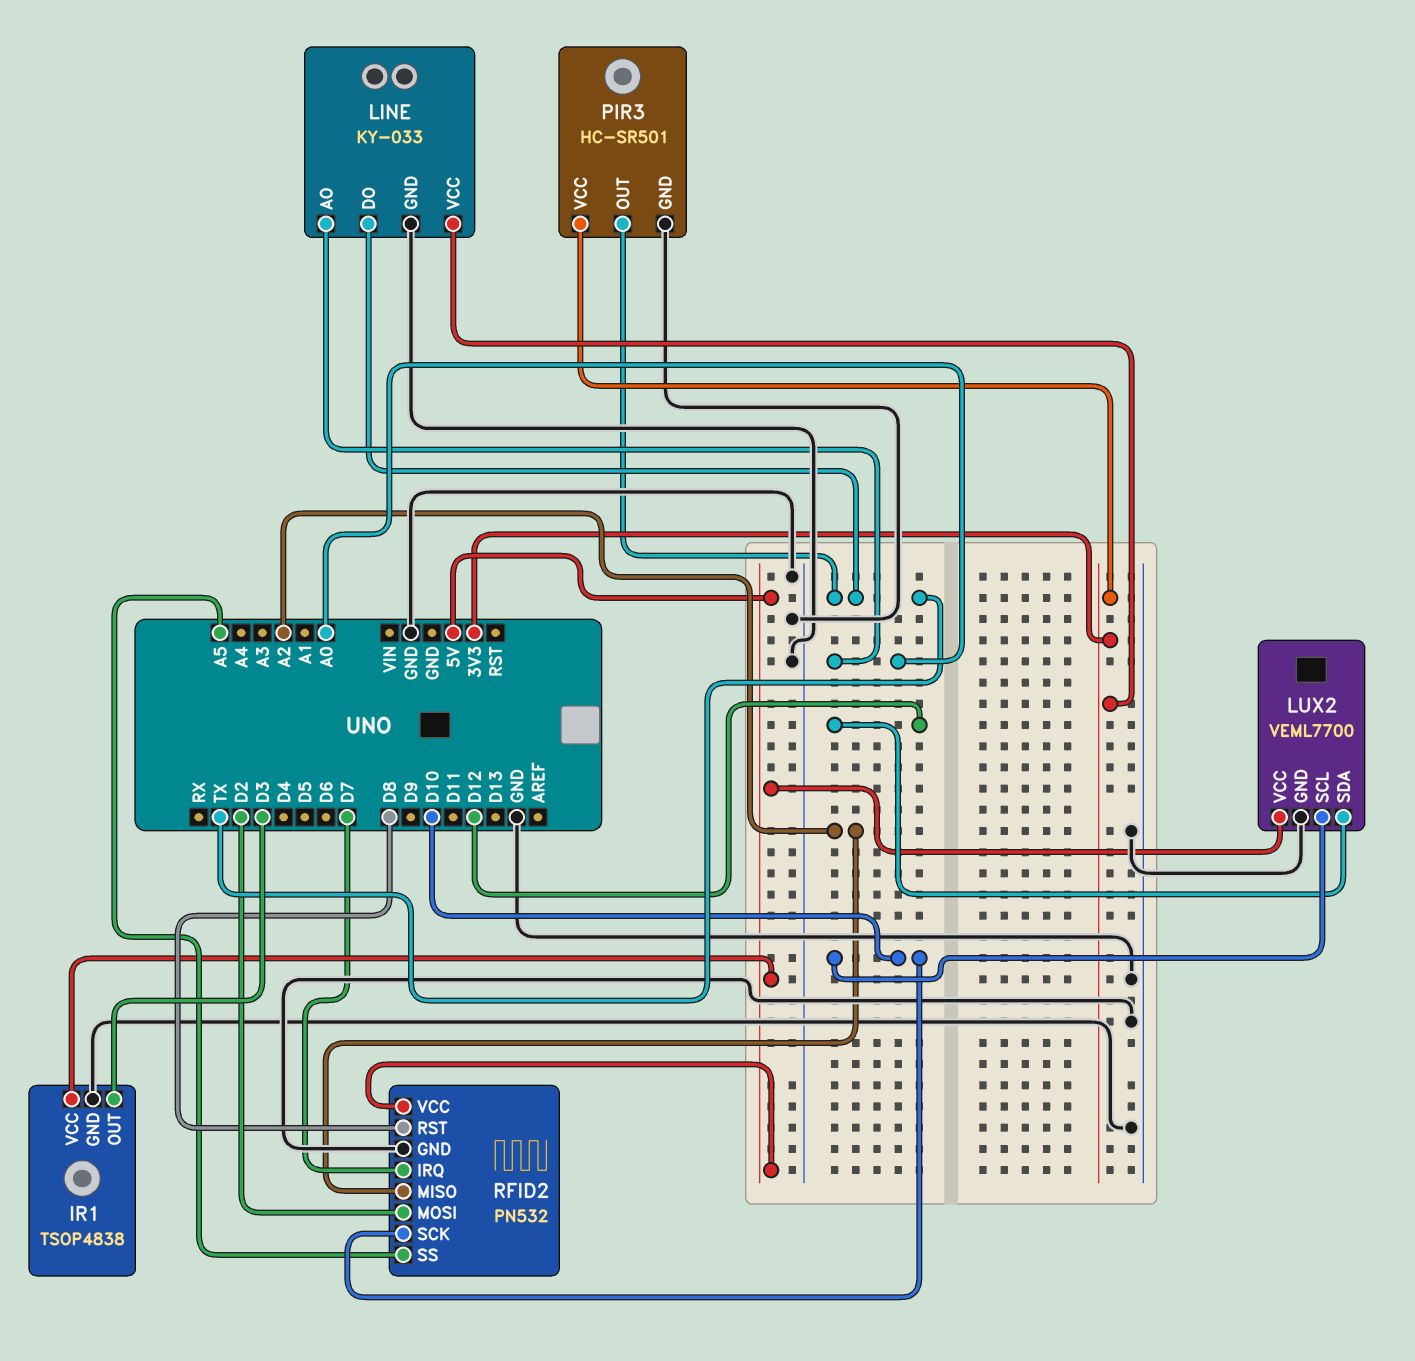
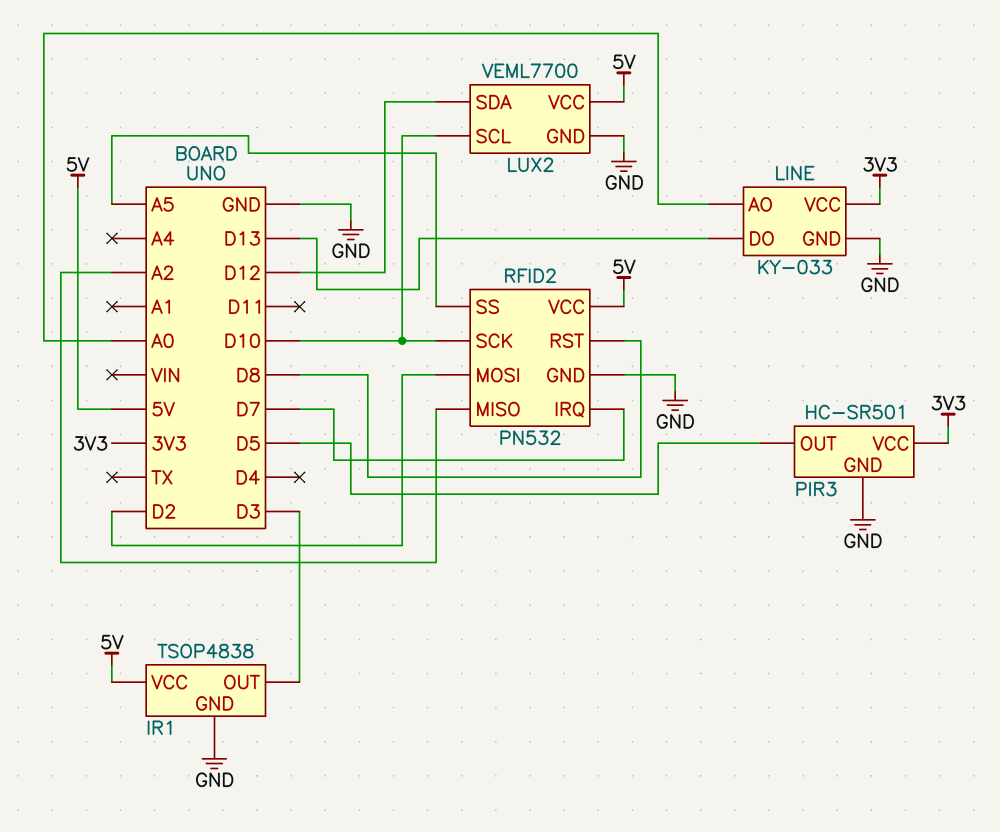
LINE pin DO: TX -> D13
PIR3 pin OUT: TX -> D5

